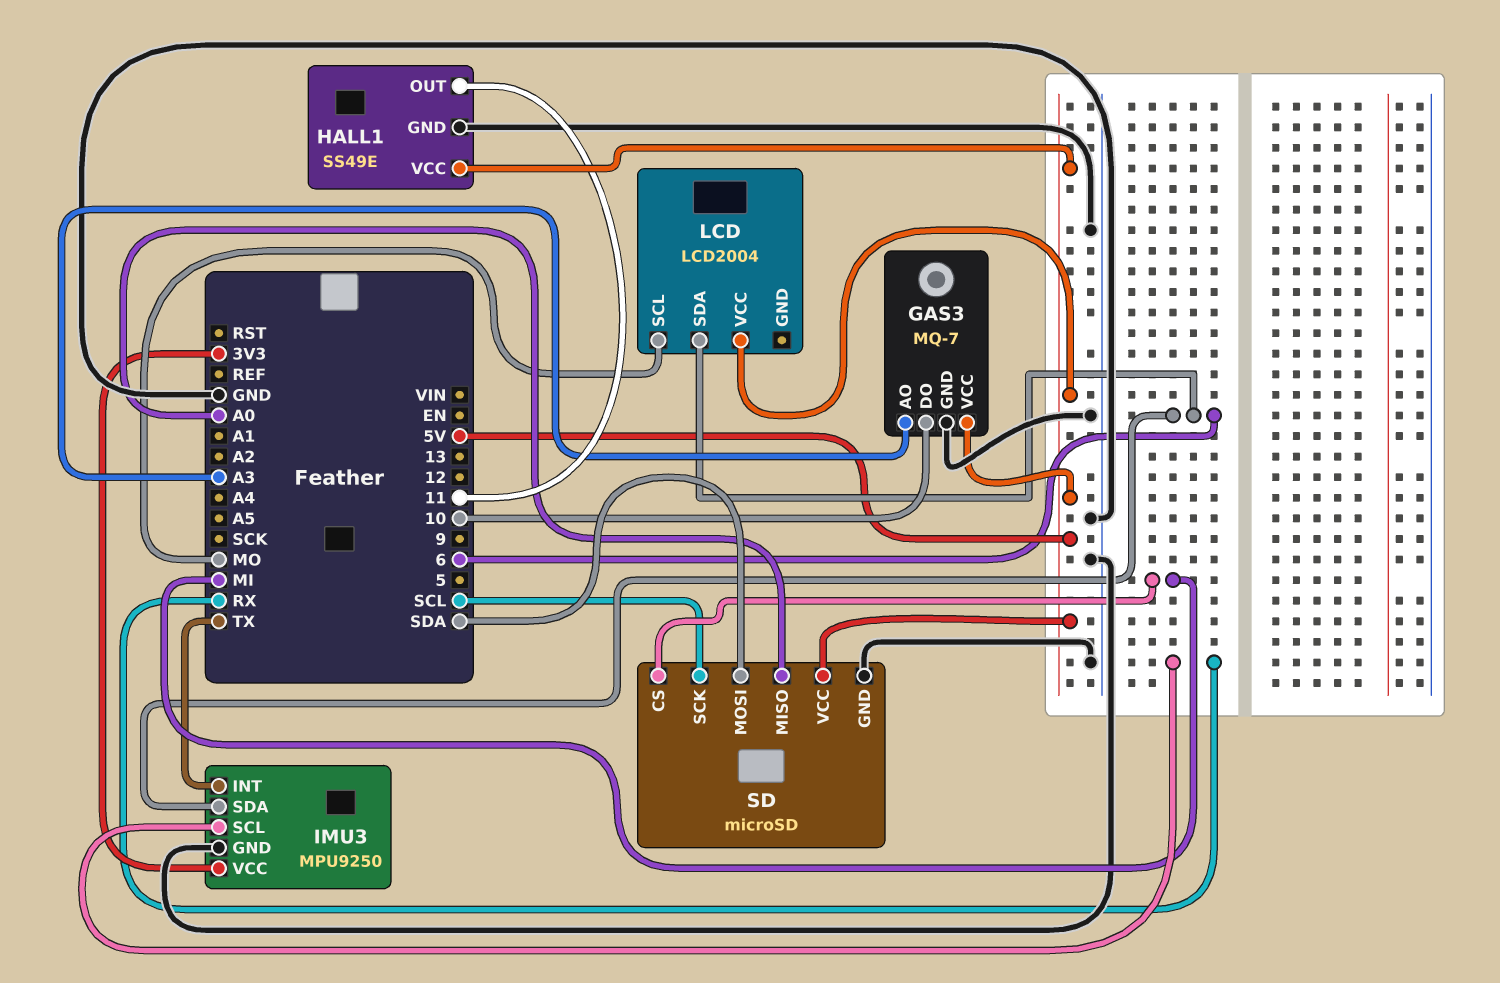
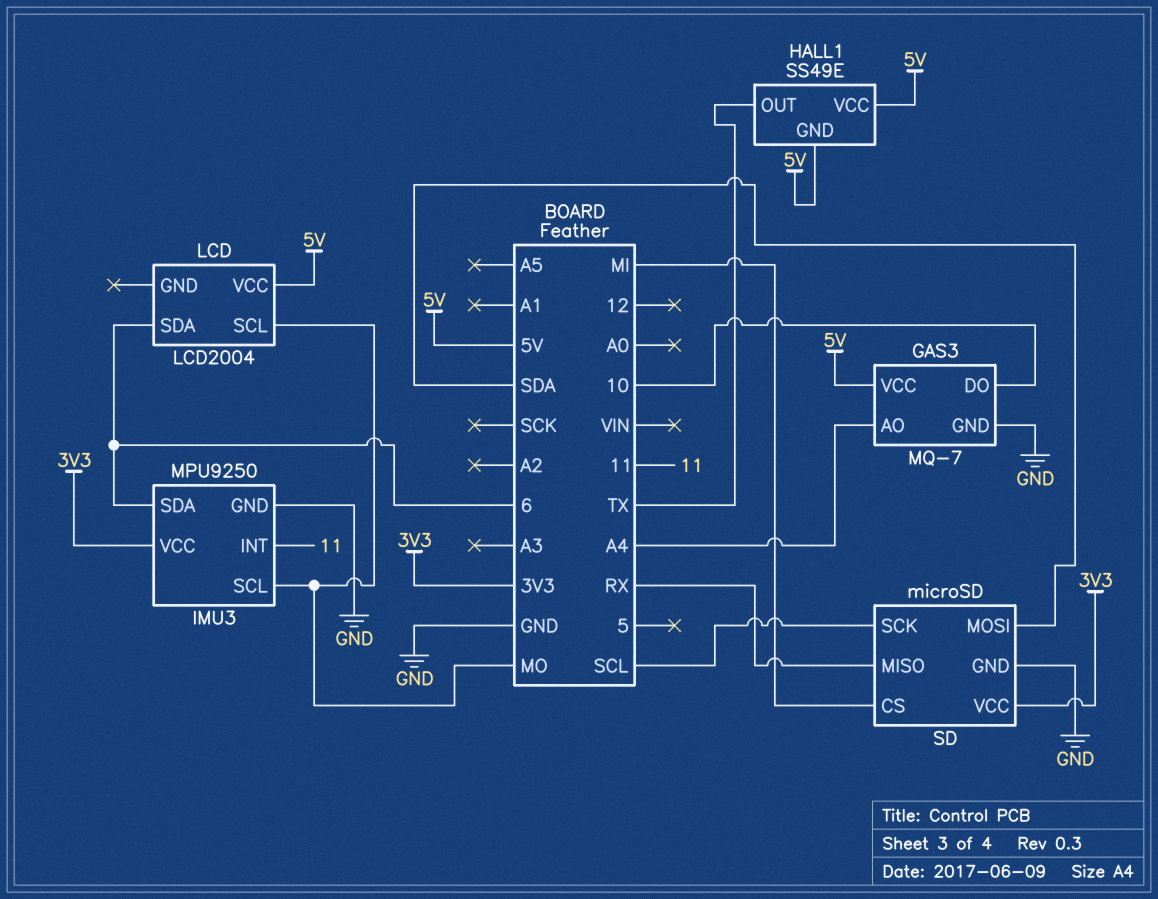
GAS3 pin AO: A3 -> A4
HALL1 pin GND: GND -> 5V
HALL1 pin OUT: 11 -> TX
IMU3 pin INT: TX -> 11
IMU3 pin SCL: RX -> MO
SD pin MISO: A0 -> RX
SD pin VCC: 5V -> 3V3

